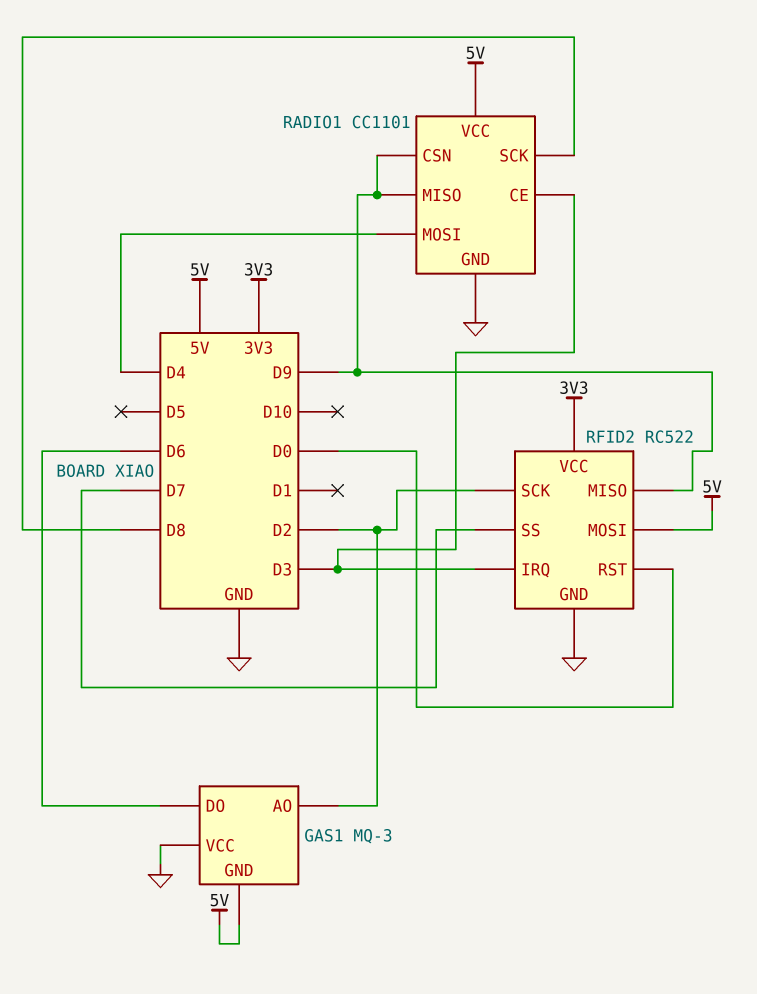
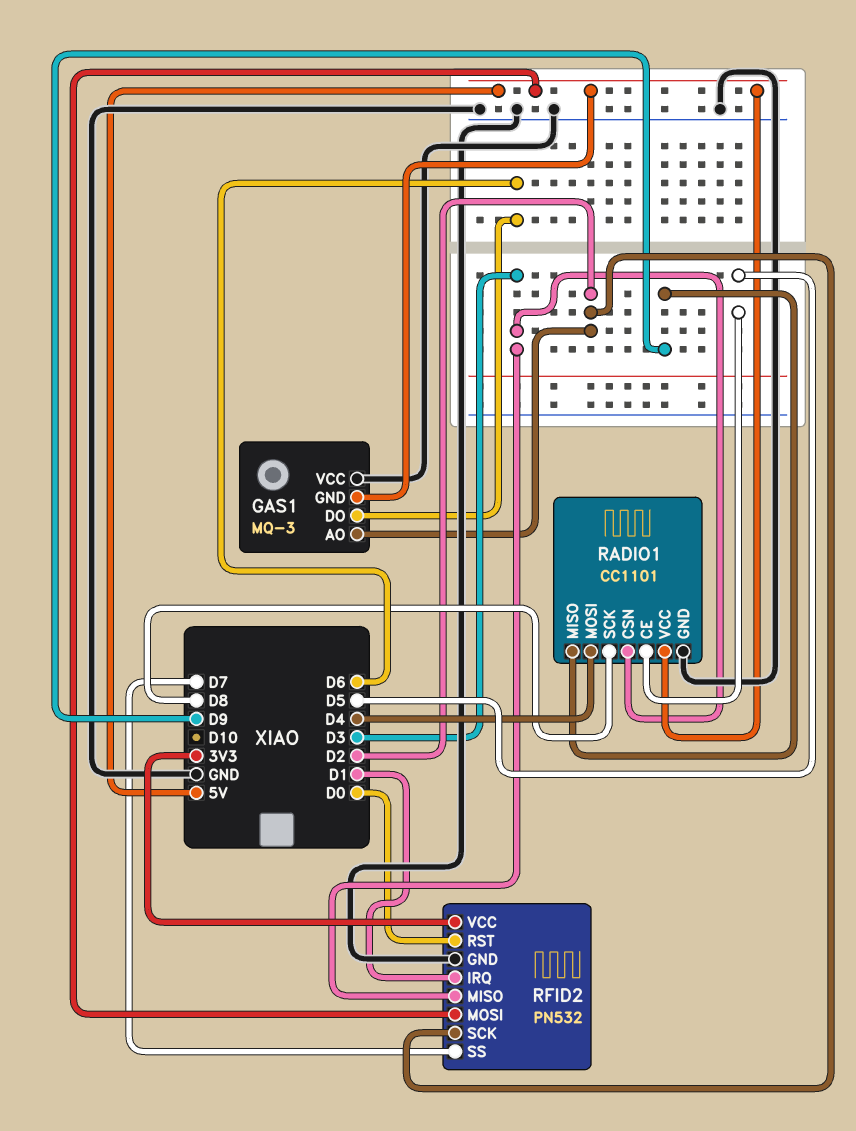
RADIO1 pin CE: D3 -> D5
RADIO1 pin CSN: D9 -> D3
RFID2: RC522 -> PN532
RFID2 pin IRQ: D3 -> D1
RFID2 pin MISO: D9 -> D3

